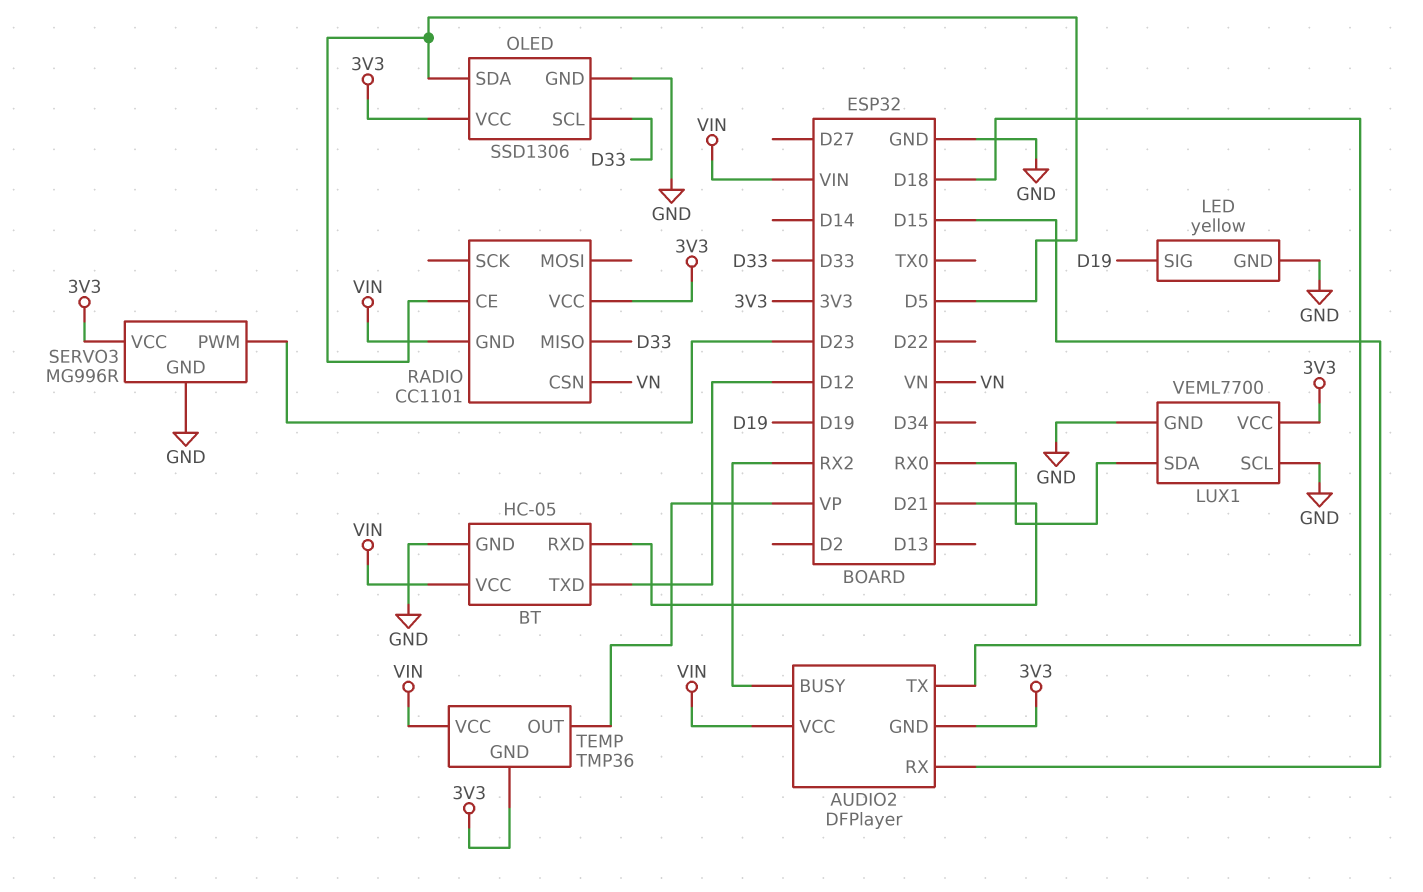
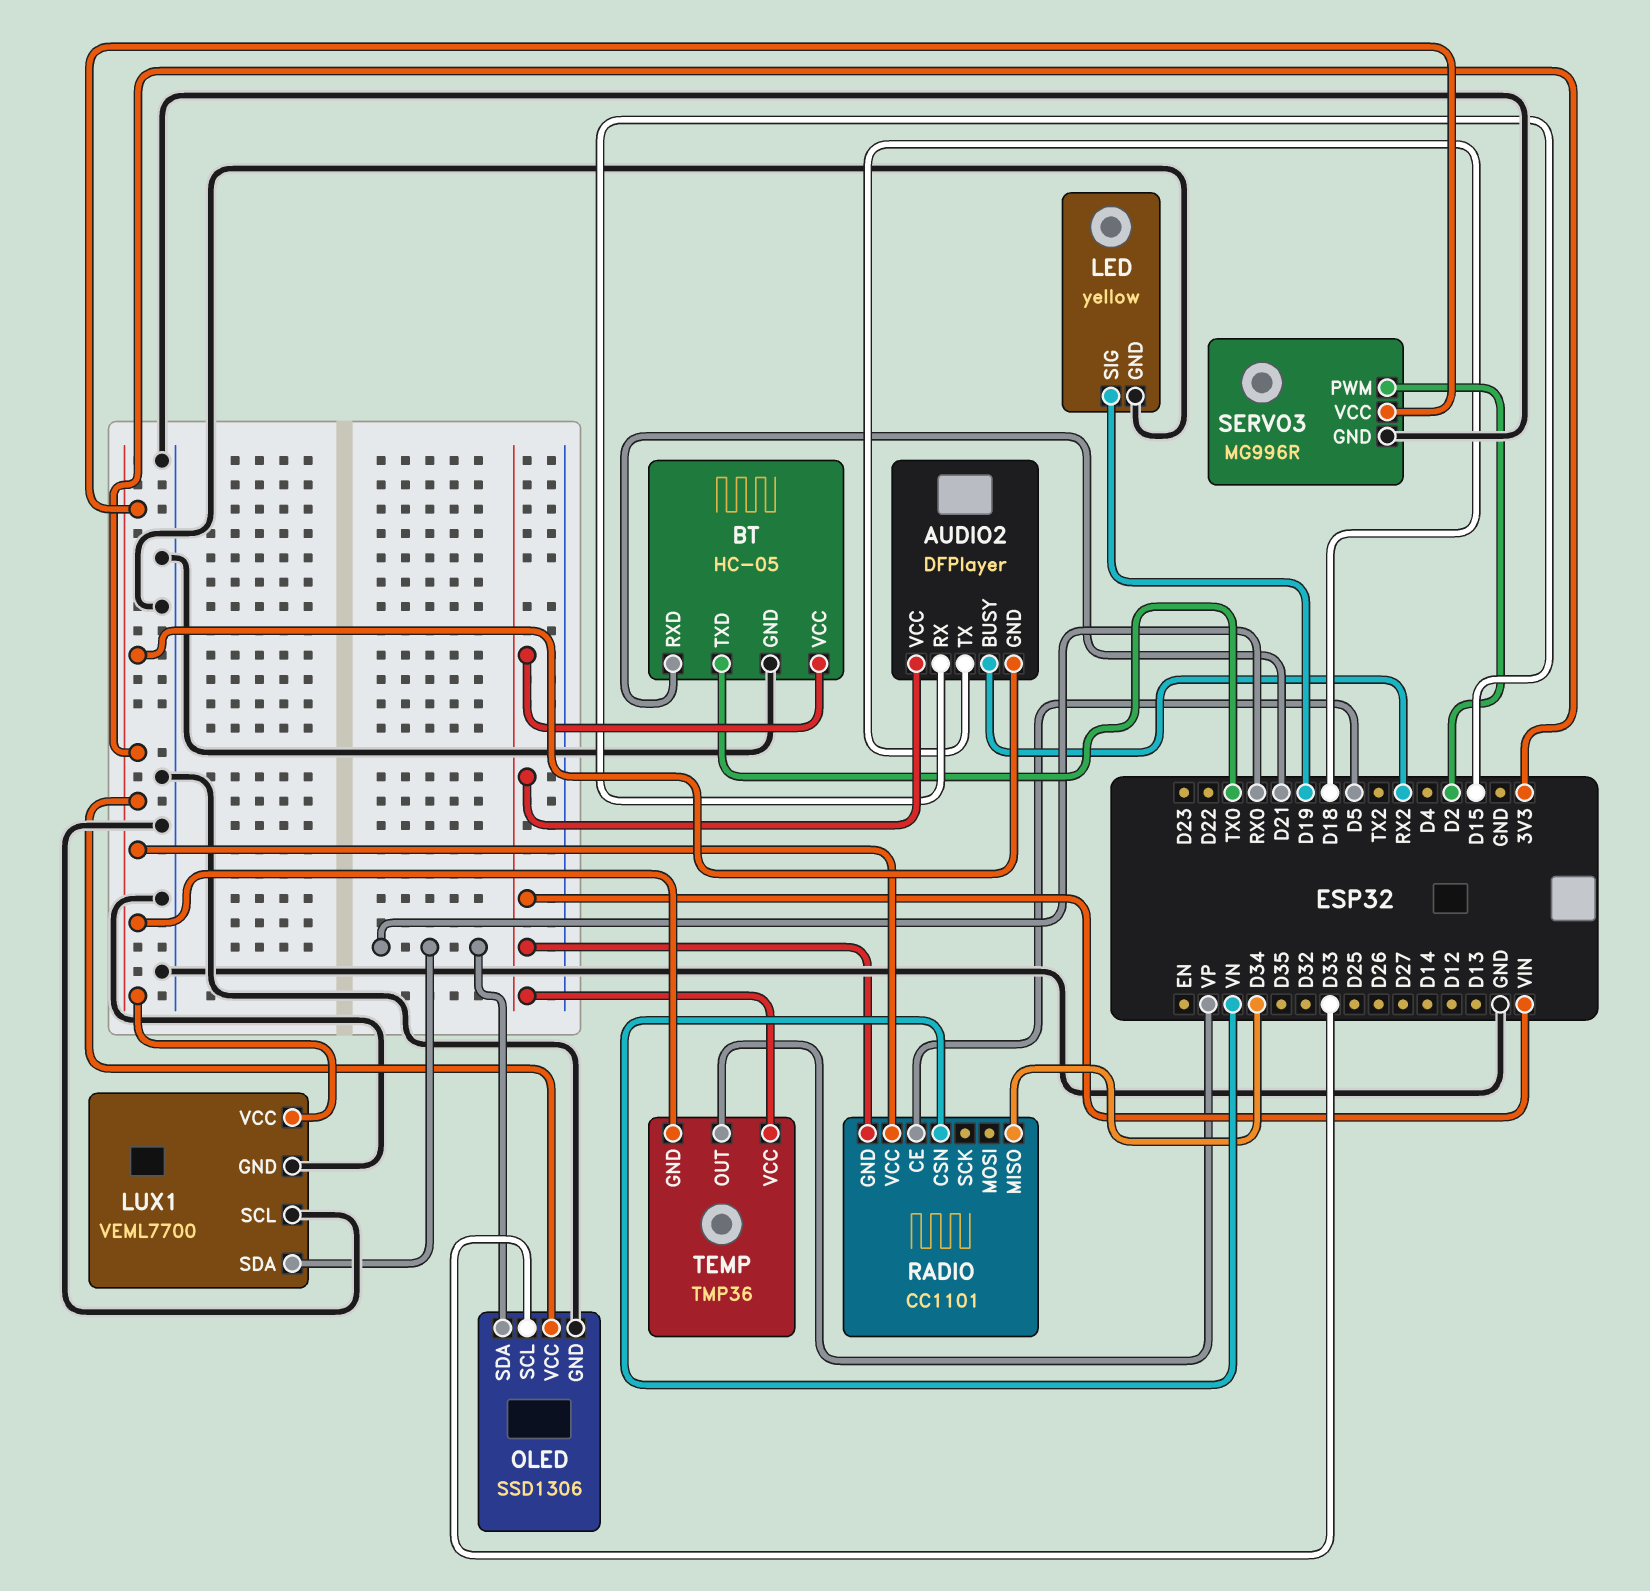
BT pin TXD: D12 -> TX0
OLED pin SDA: D5 -> RX0
RADIO pin MISO: D33 -> D34
SERVO3 pin PWM: D23 -> D2

